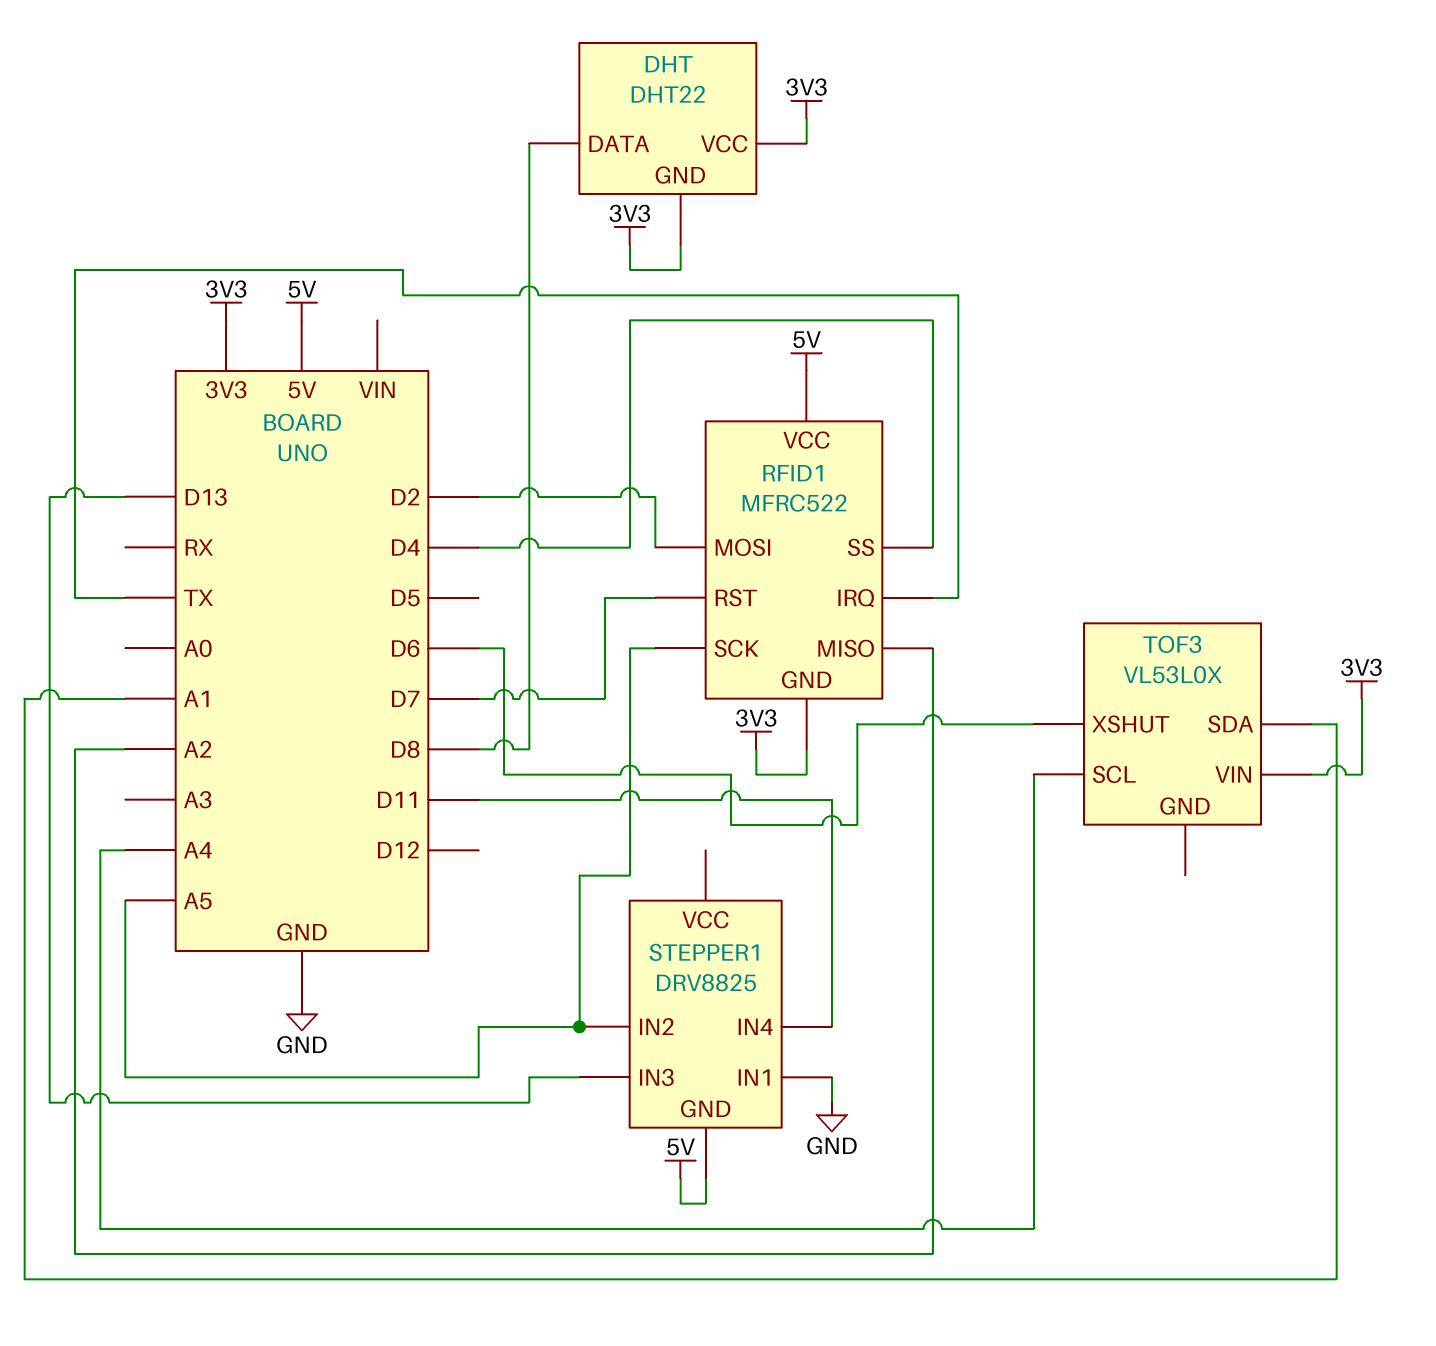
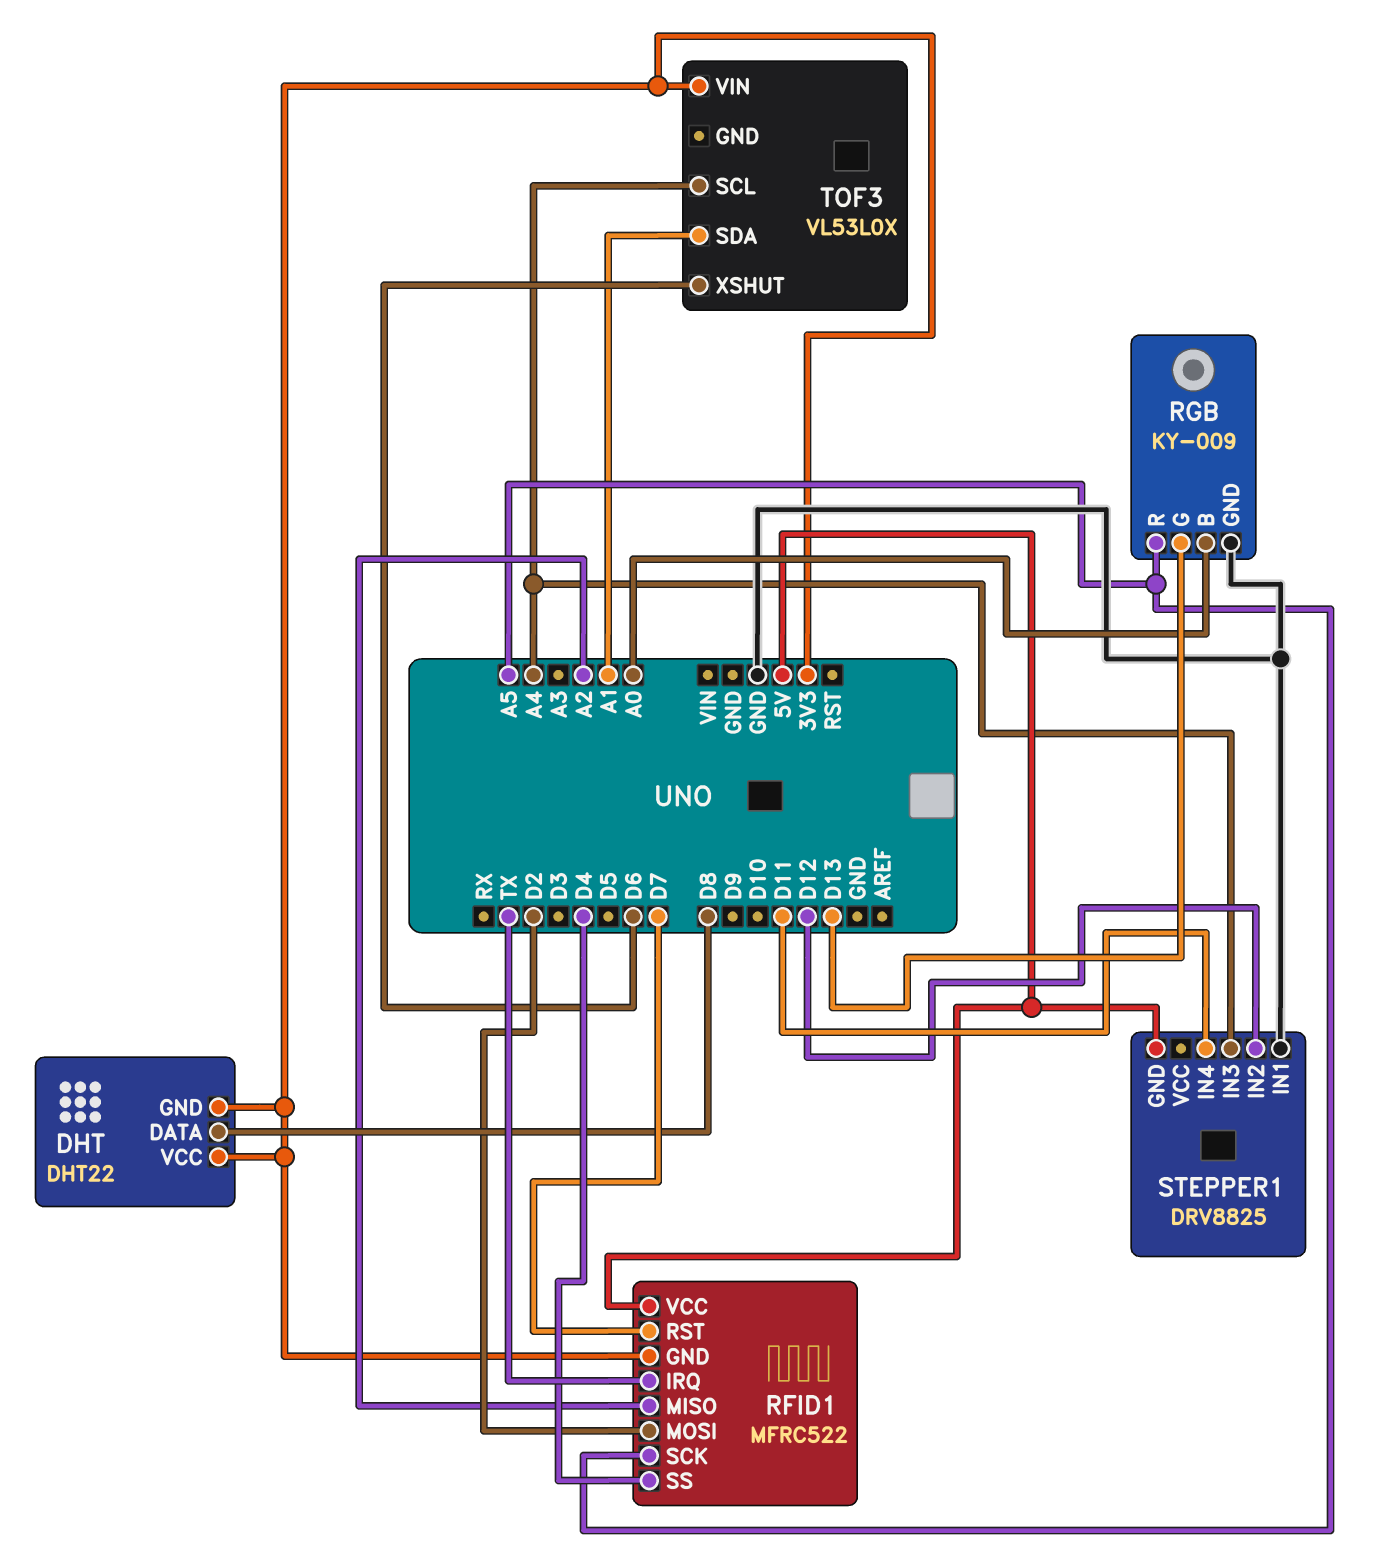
RGB: none -> KY-009
RGB pin B: none -> A0
RGB pin G: none -> D13
RGB pin GND: none -> GND
RGB pin R: none -> A5
STEPPER1 pin IN2: A5 -> D12
STEPPER1 pin IN3: D13 -> A4

